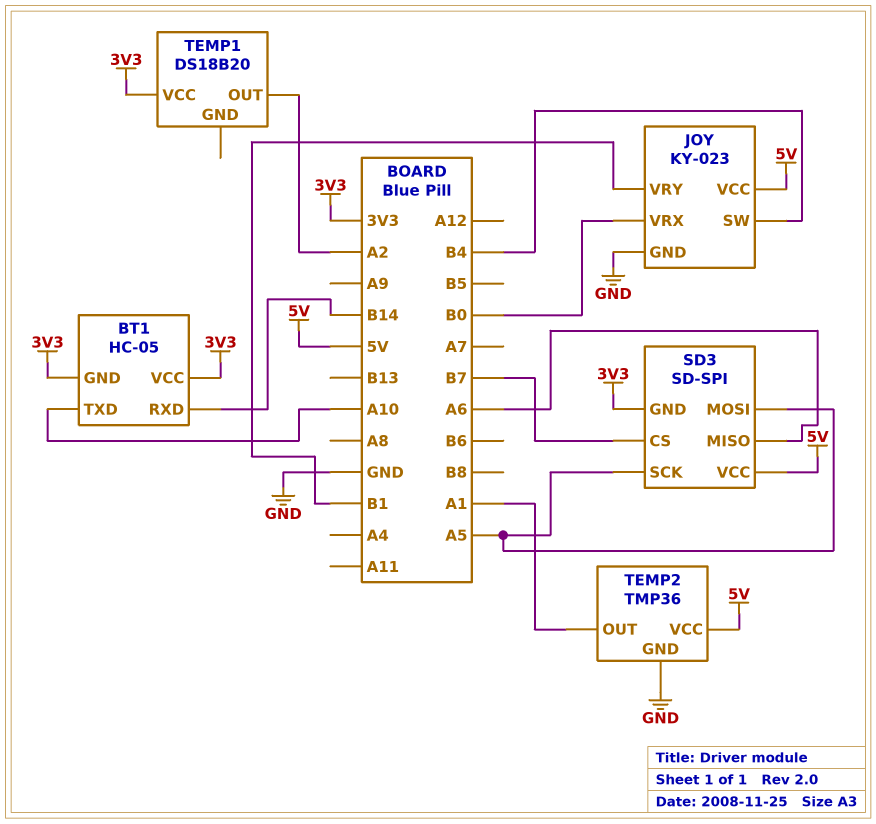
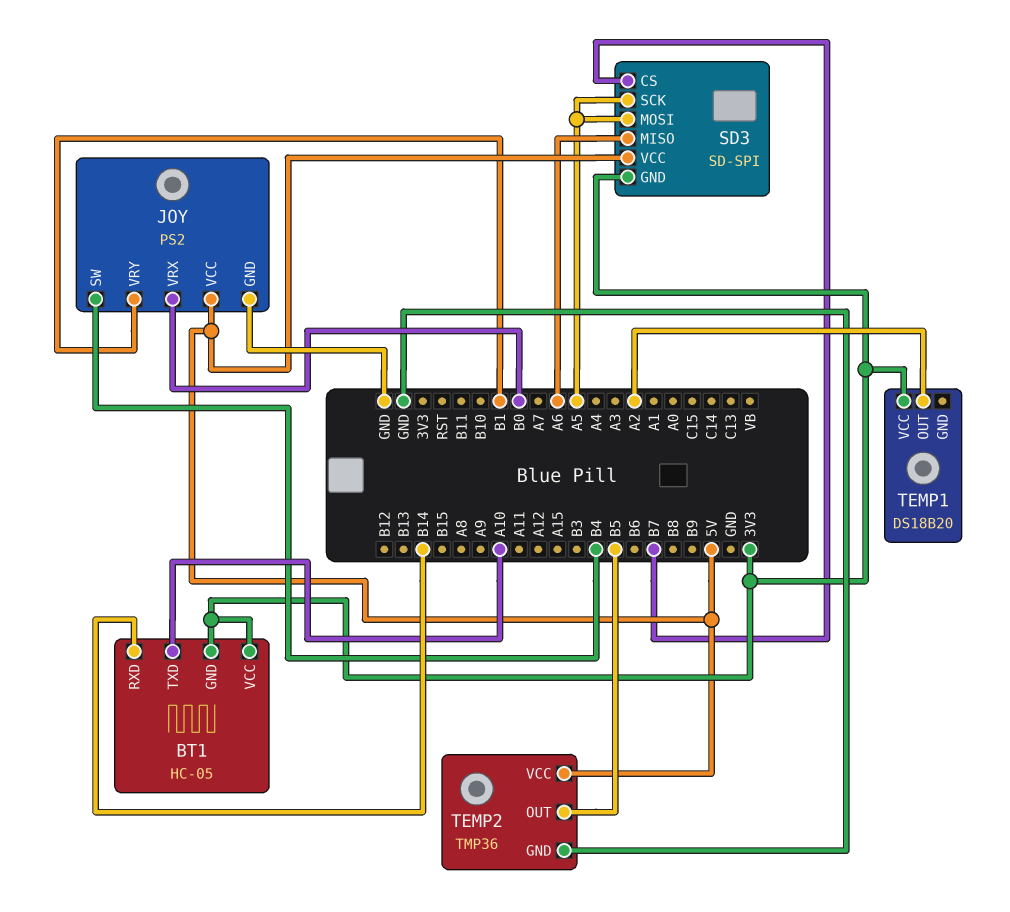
JOY: KY-023 -> PS2
TEMP2 pin OUT: A1 -> B5

